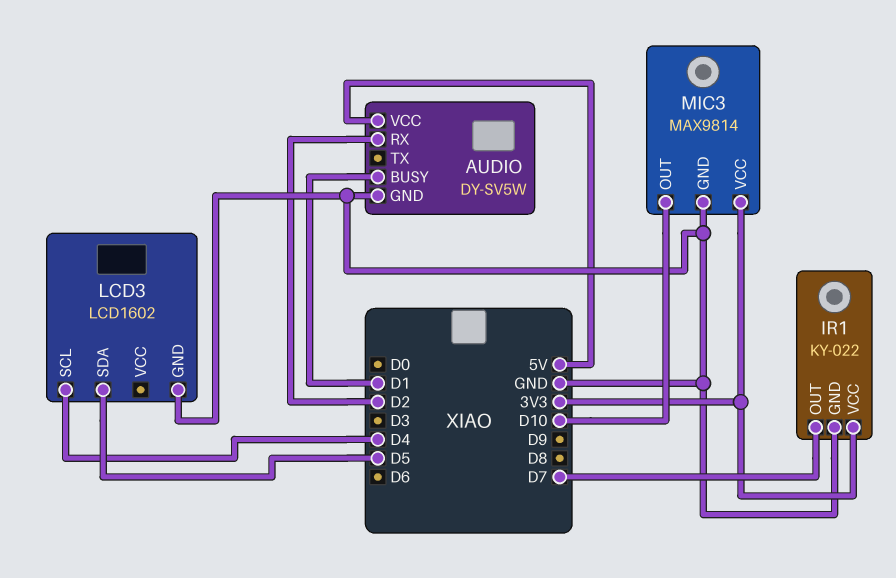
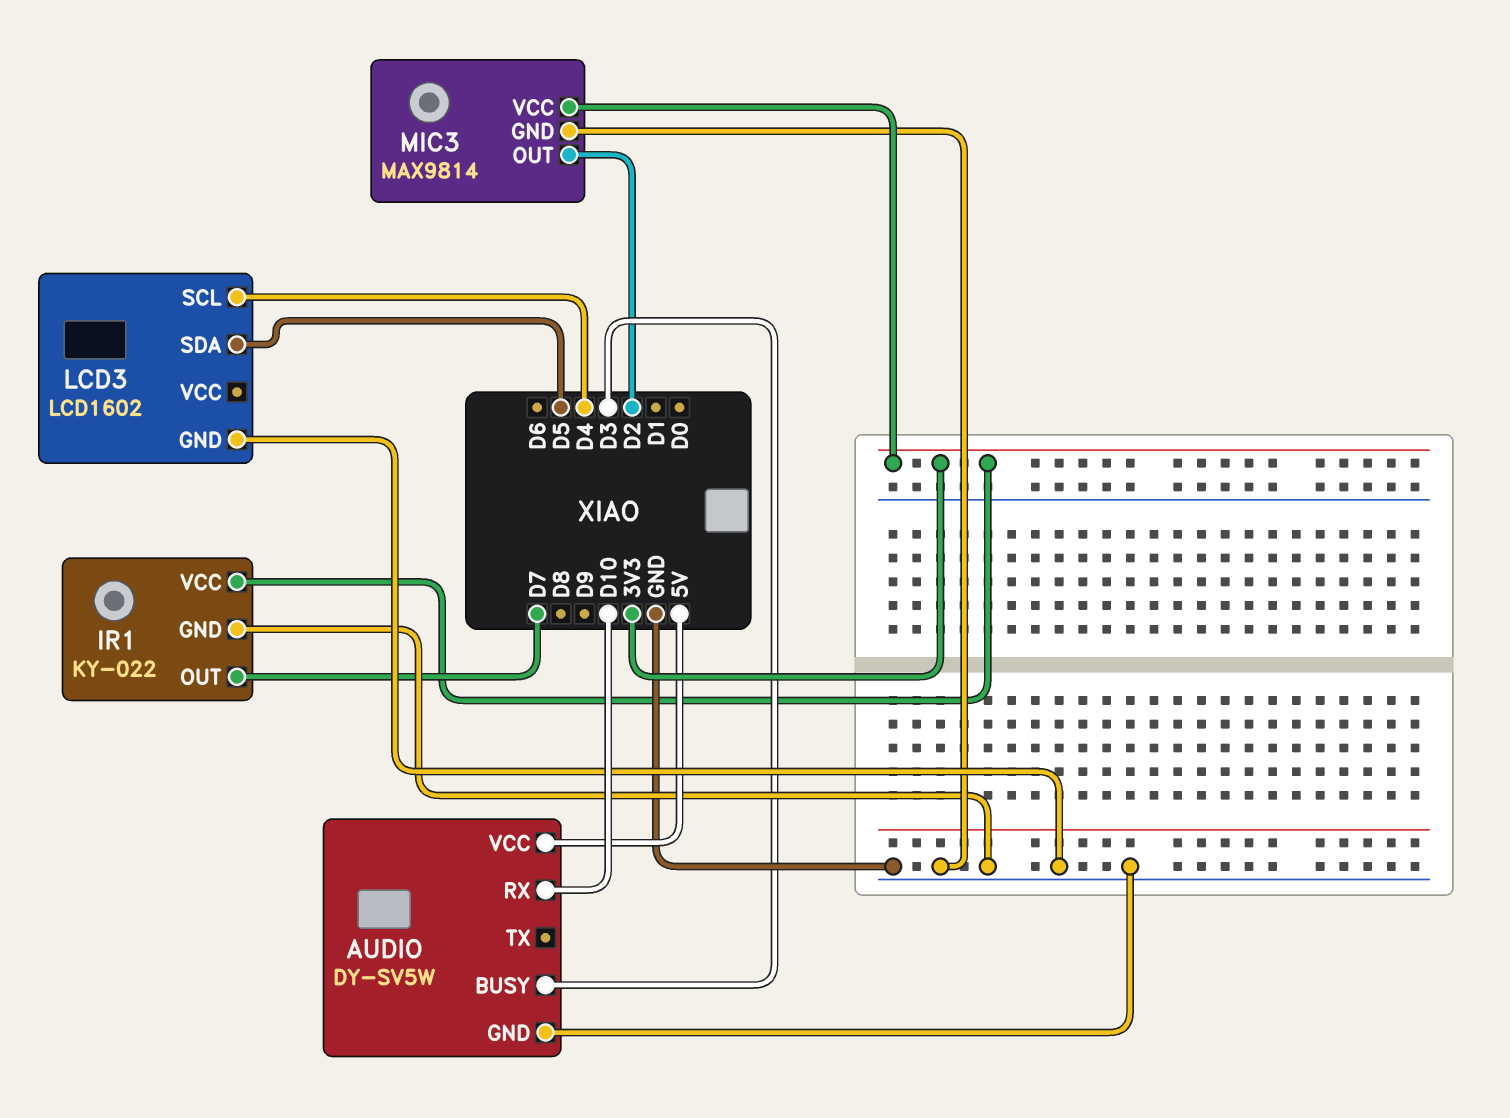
AUDIO pin BUSY: D1 -> D3
AUDIO pin RX: D2 -> D10
MIC3 pin OUT: D10 -> D2

